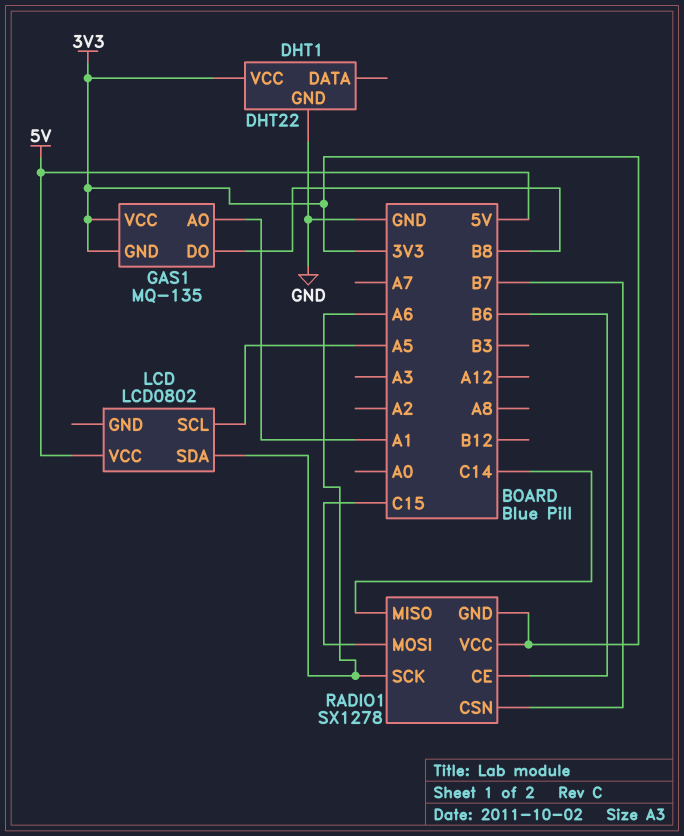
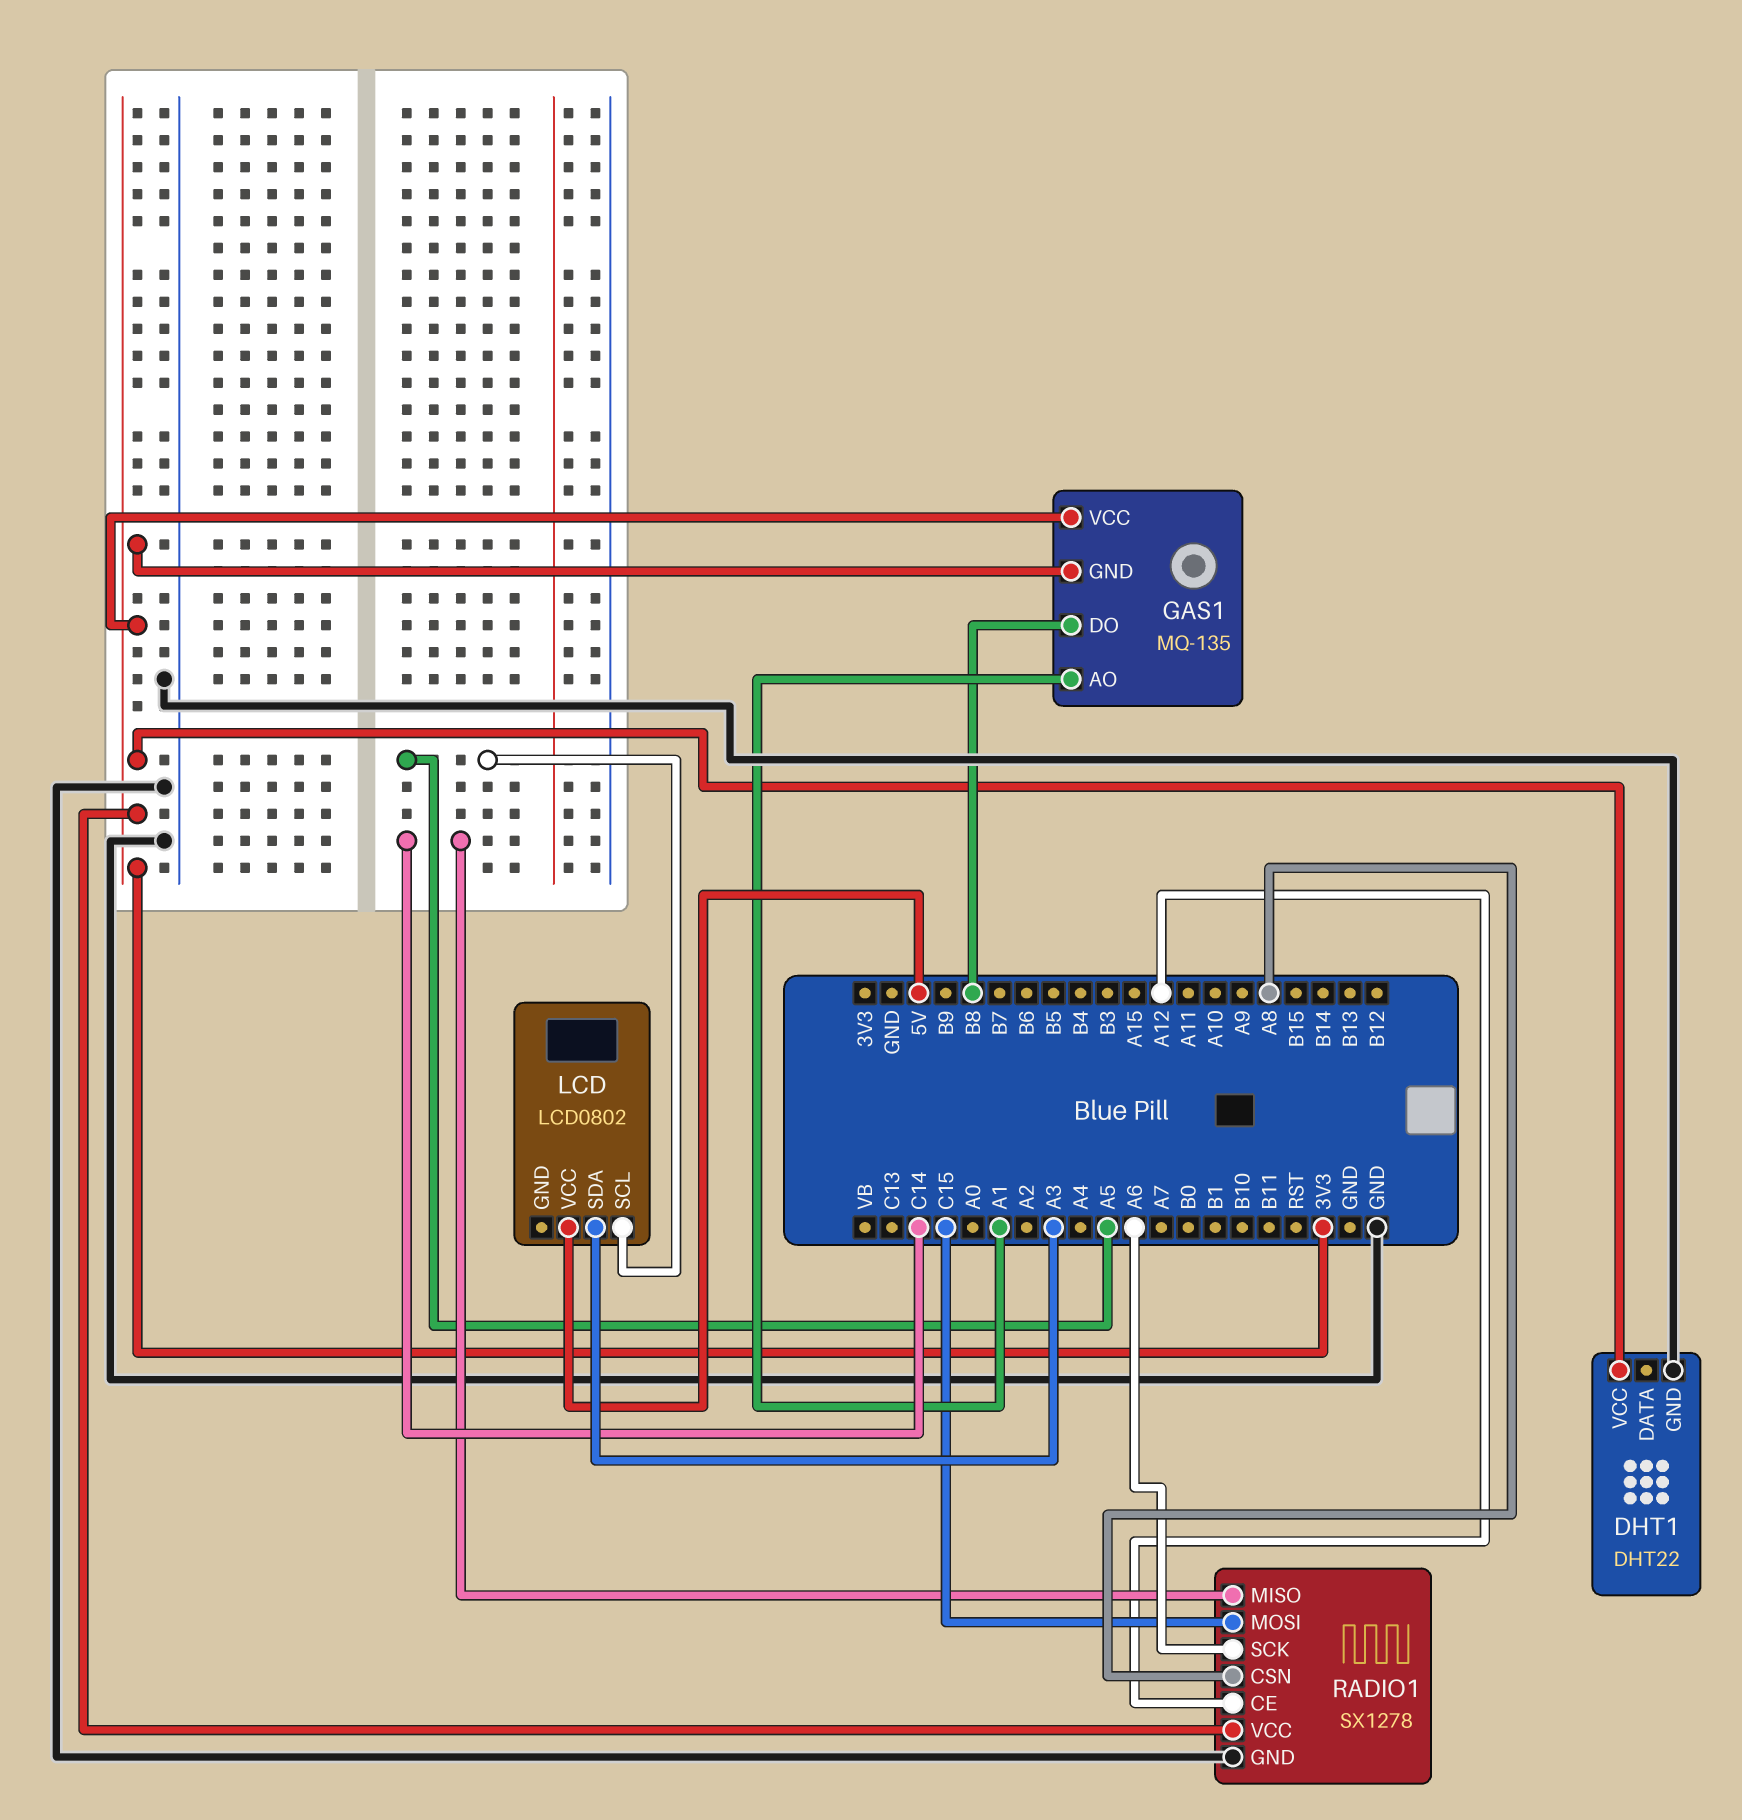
LCD pin SDA: A6 -> A3
RADIO1 pin CE: B6 -> A12
RADIO1 pin CSN: B7 -> A8
RADIO1 pin GND: 3V3 -> GND

